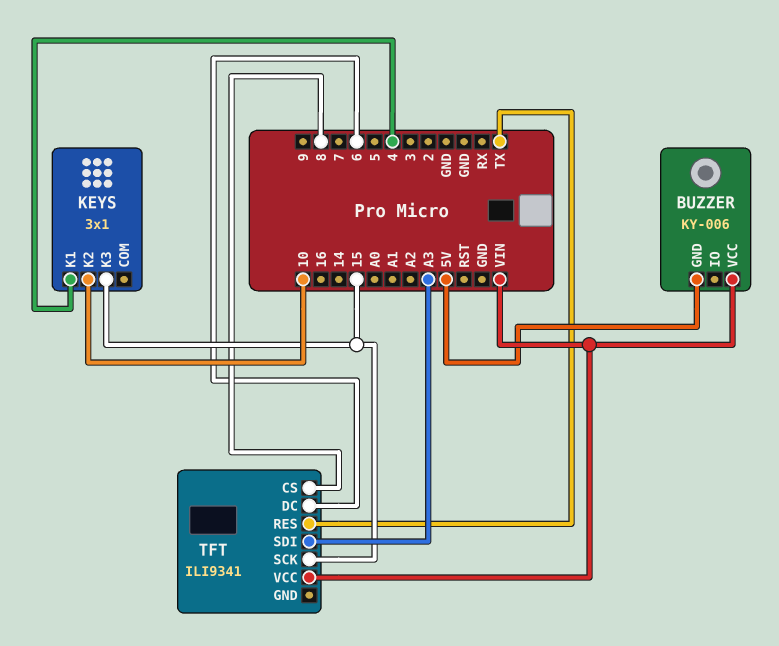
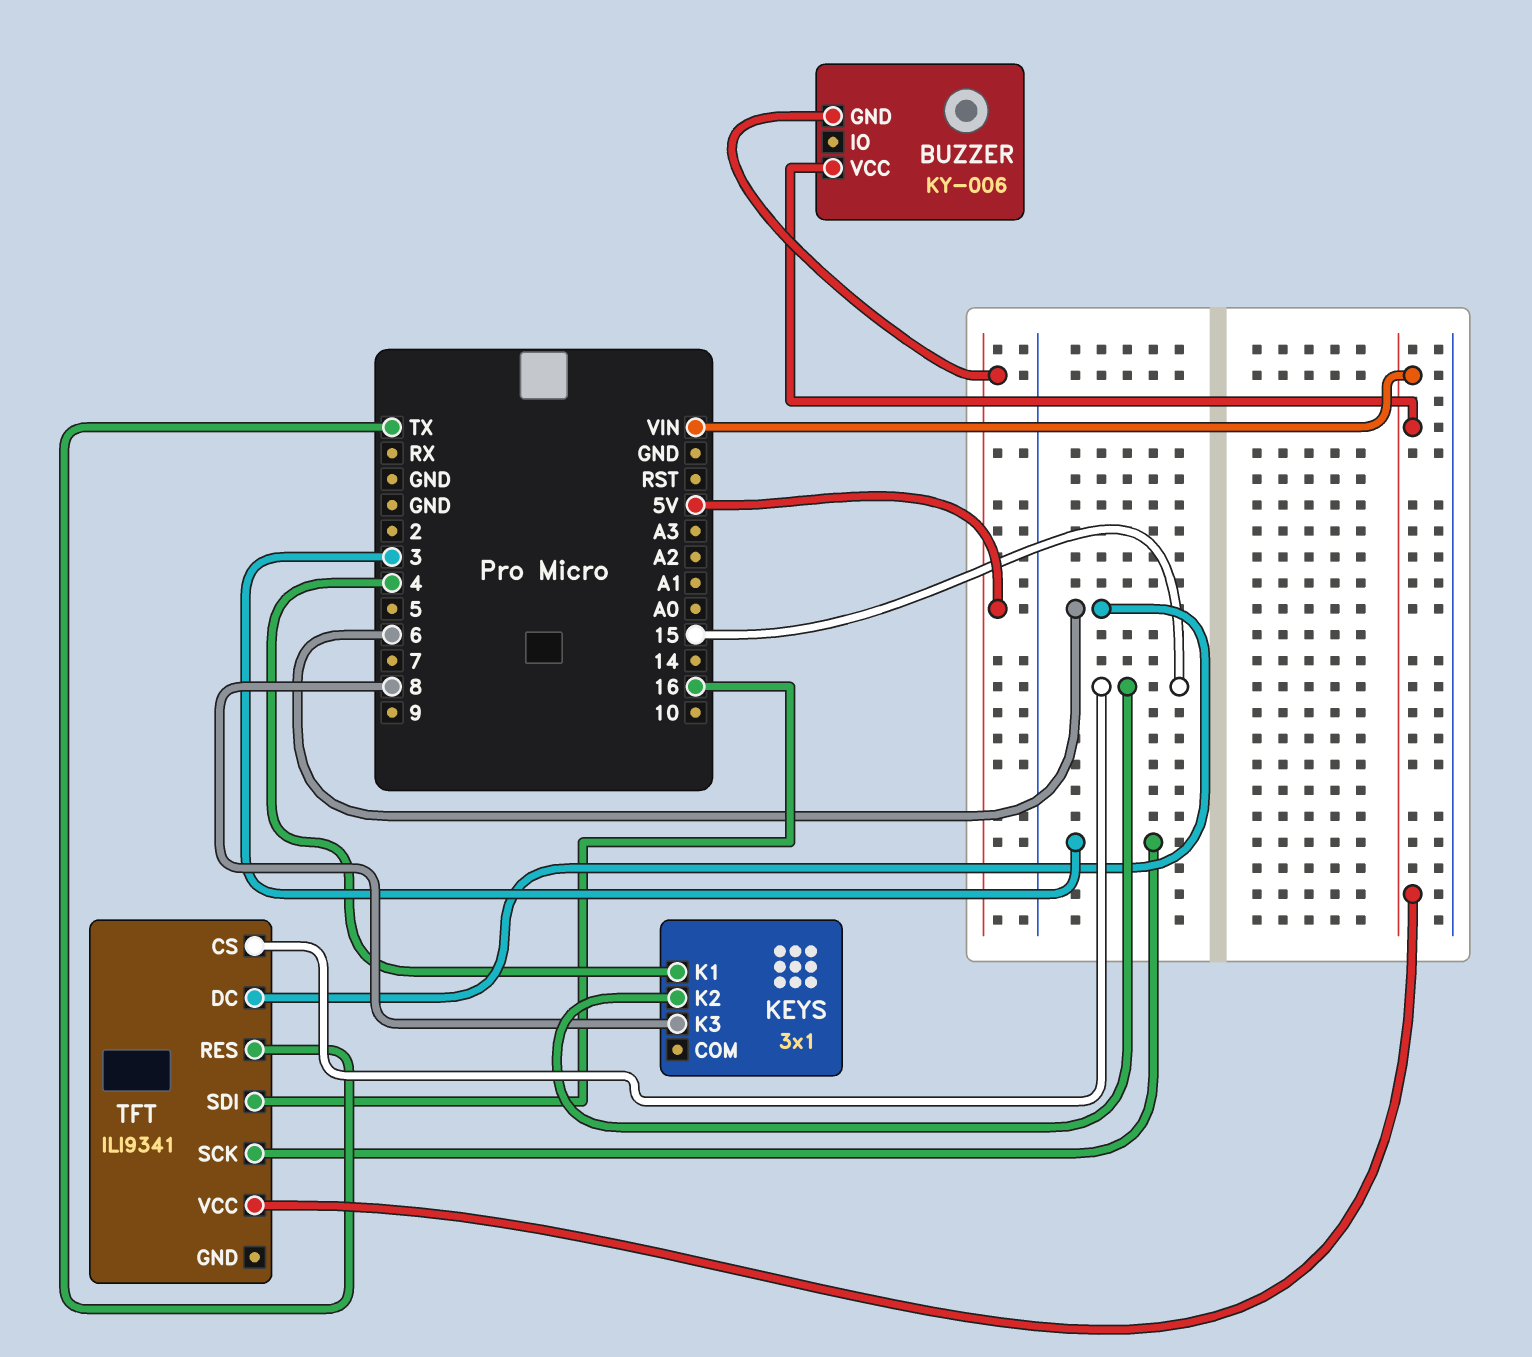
KEYS pin K2: 10 -> 15
KEYS pin K3: 15 -> 8
TFT pin CS: 8 -> 15
TFT pin SCK: 15 -> 3
TFT pin SDI: A3 -> 16

